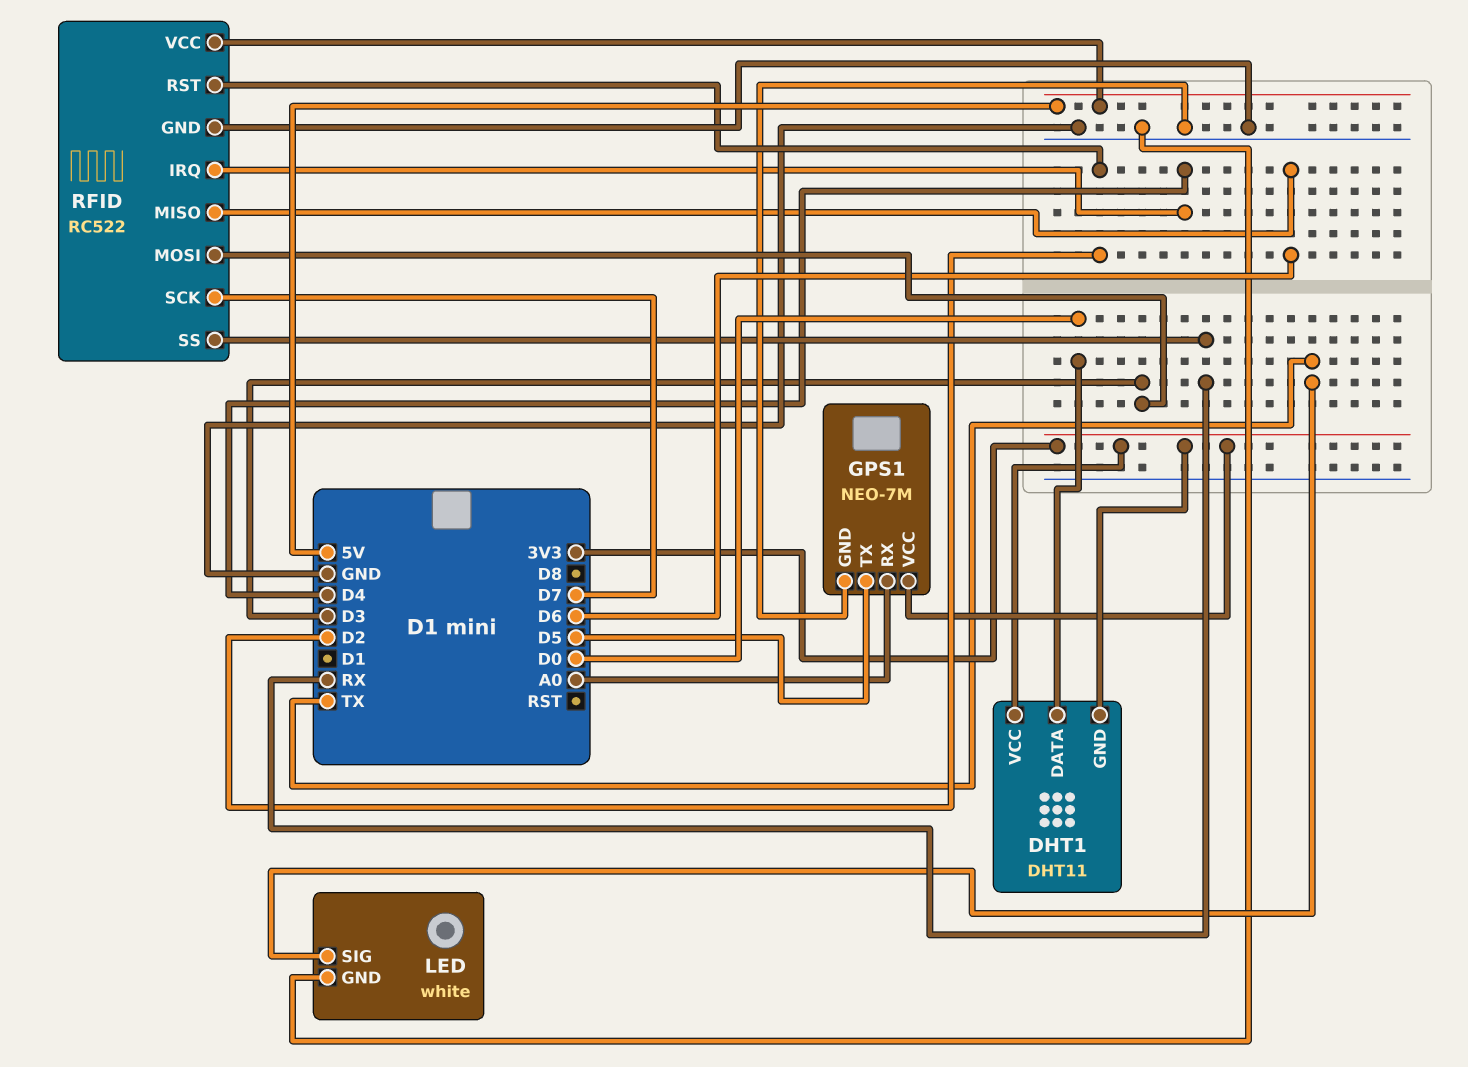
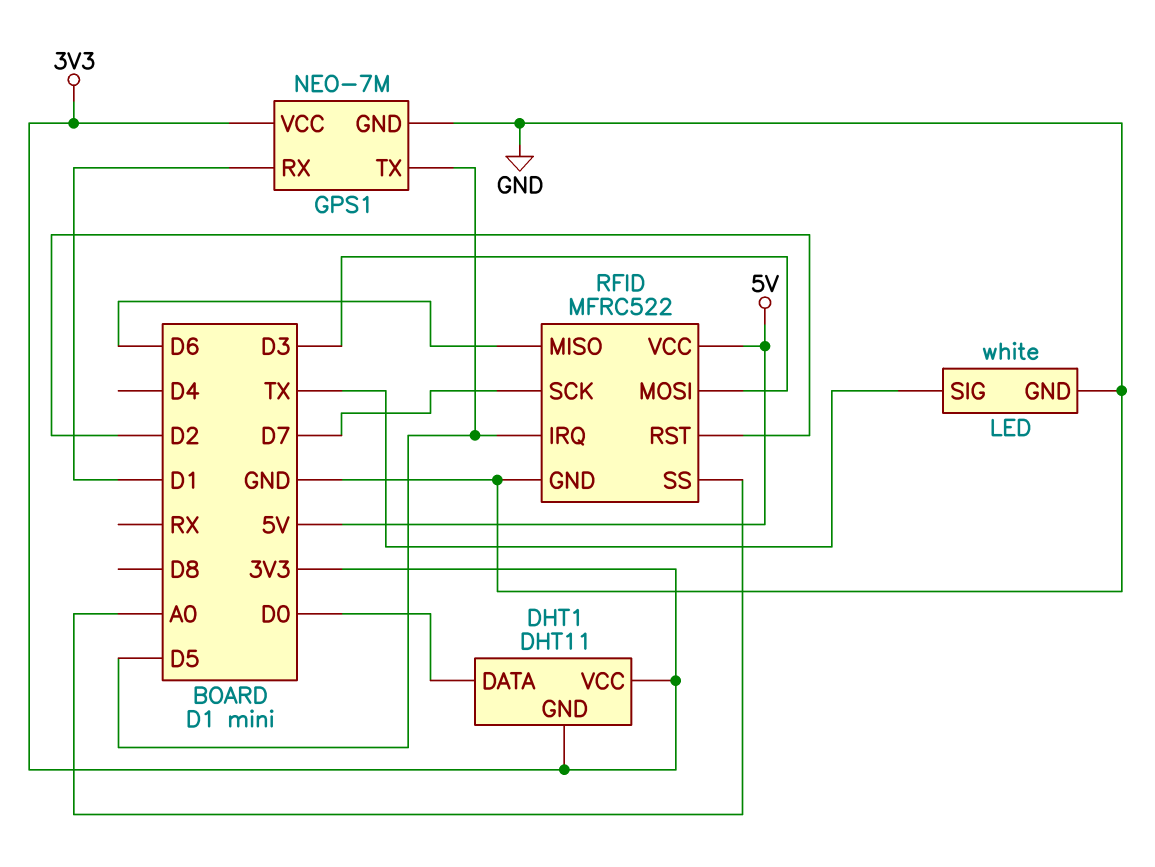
GPS1 pin RX: A0 -> D1
RFID: RC522 -> MFRC522
RFID pin IRQ: D4 -> D5
RFID pin SS: RX -> A0

